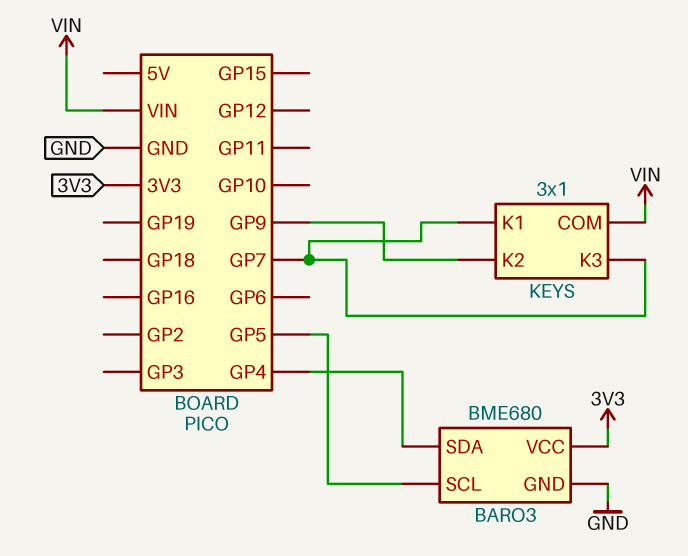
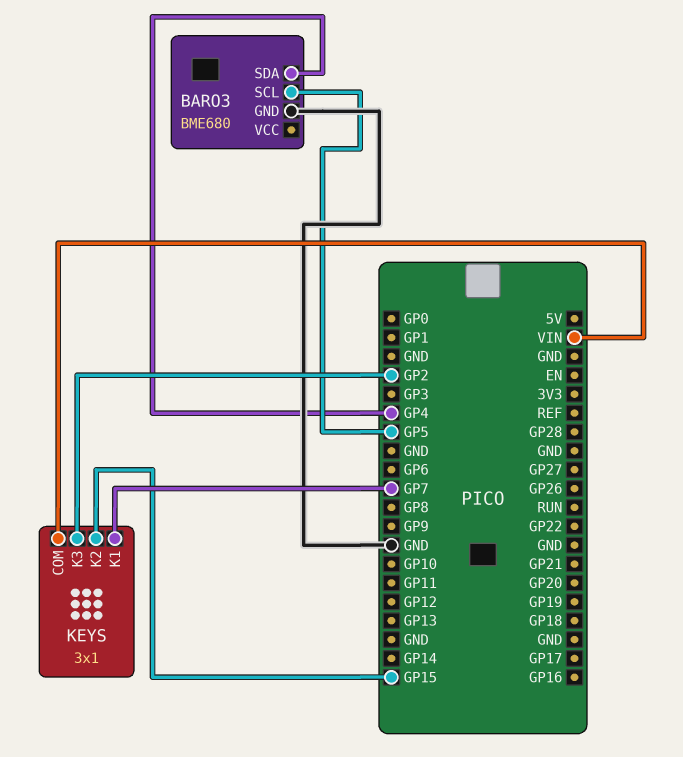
BARO3 pin VCC: 3V3 -> none
KEYS pin K2: GP9 -> GP15
KEYS pin K3: GP7 -> GP2

